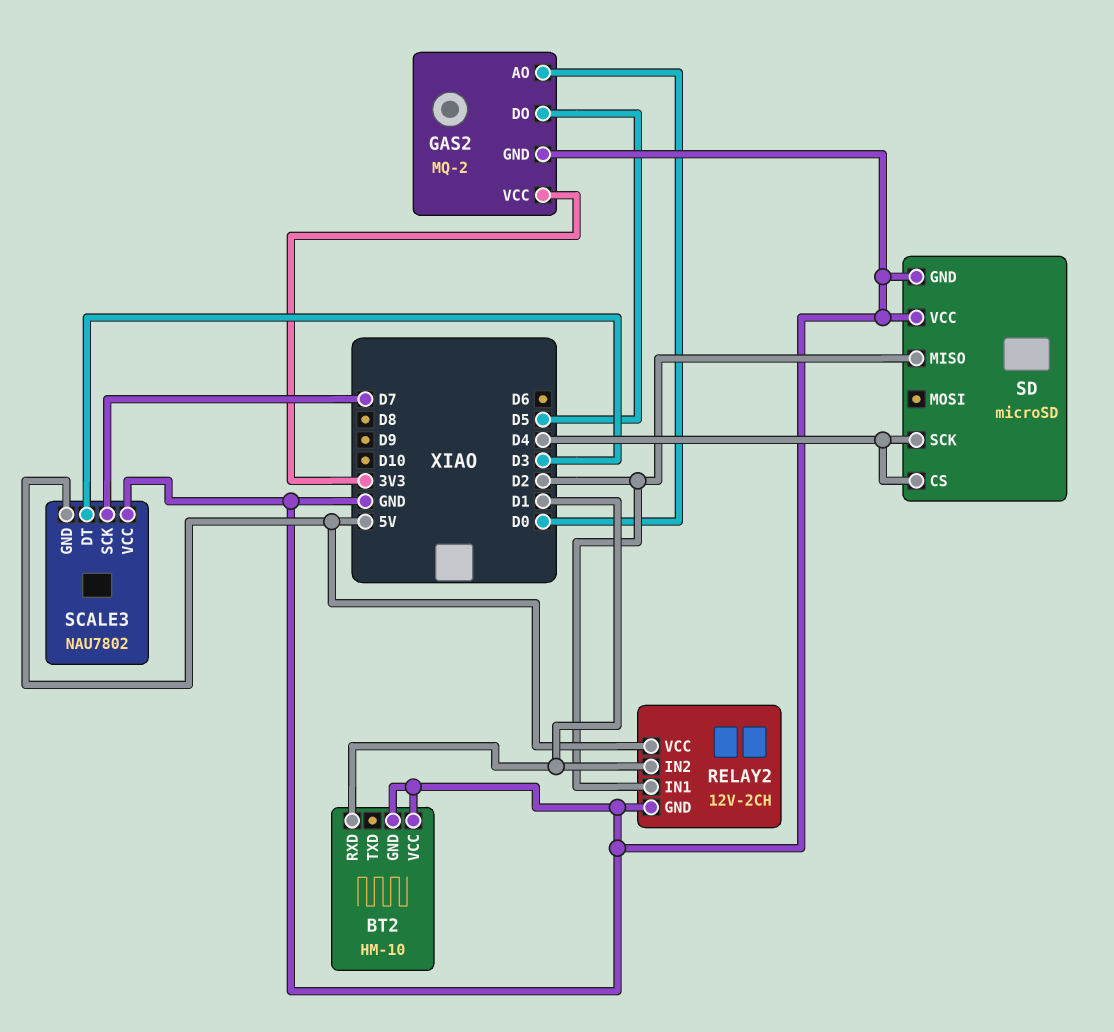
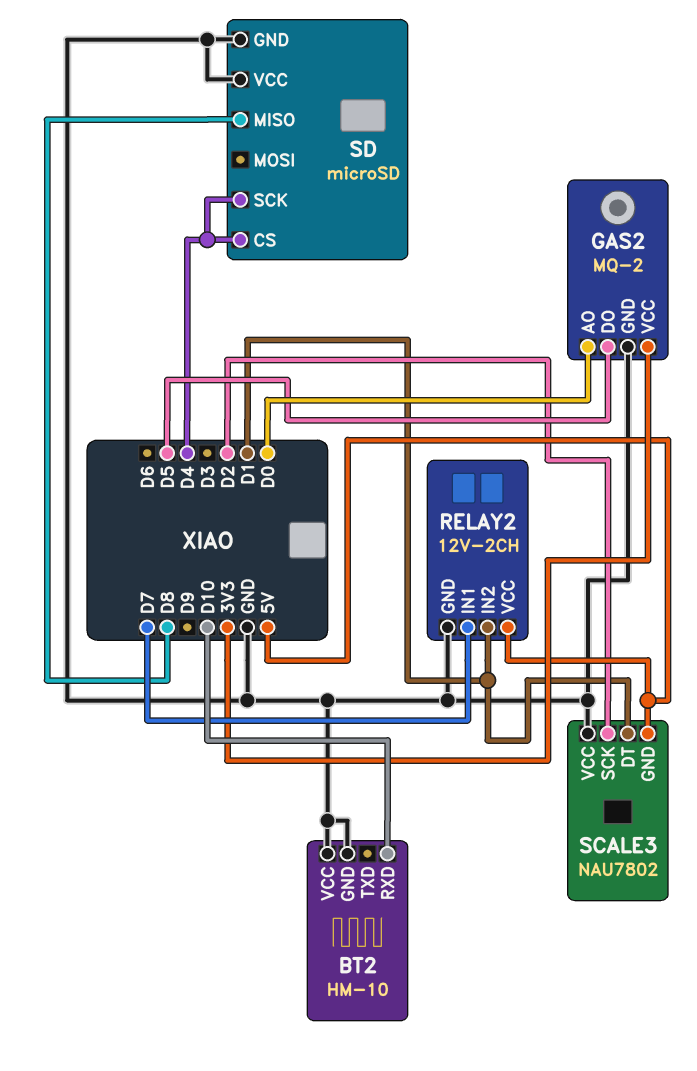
BT2 pin RXD: D1 -> D10
RELAY2 pin IN1: D2 -> D7
SCALE3 pin DT: D3 -> D1
SCALE3 pin SCK: D7 -> D2
SD pin MISO: D2 -> D8

